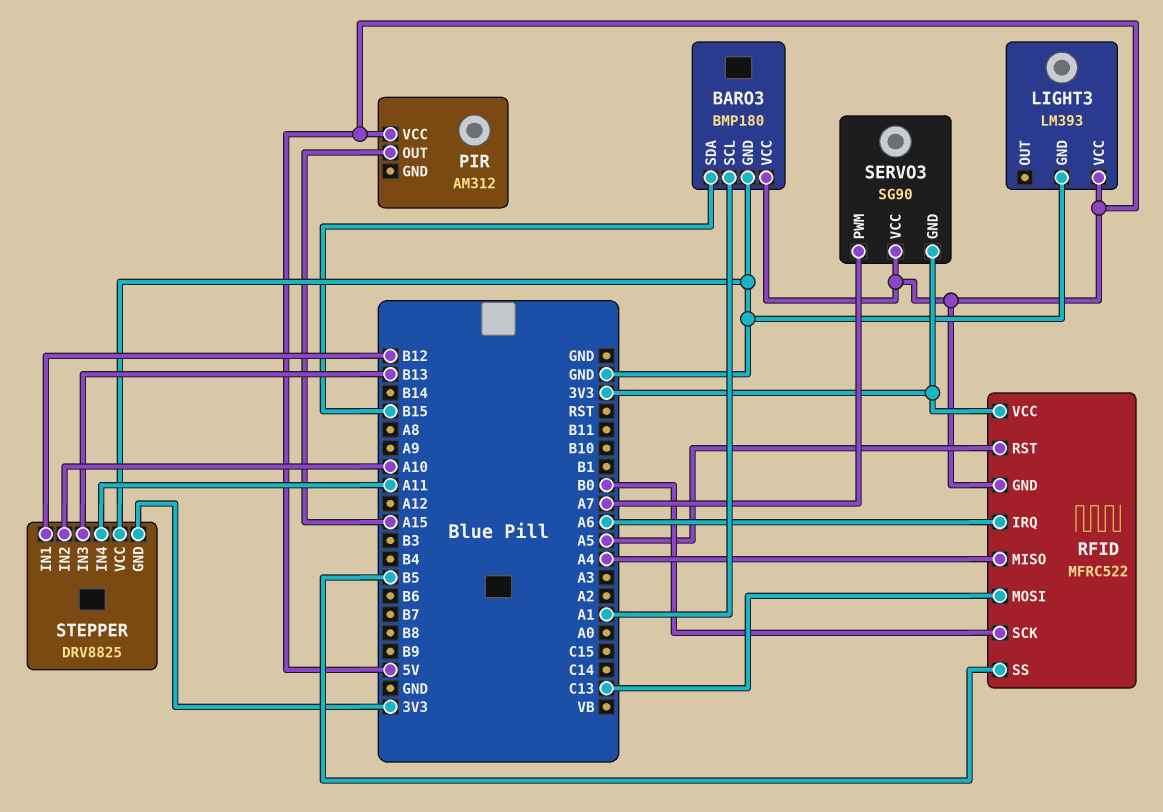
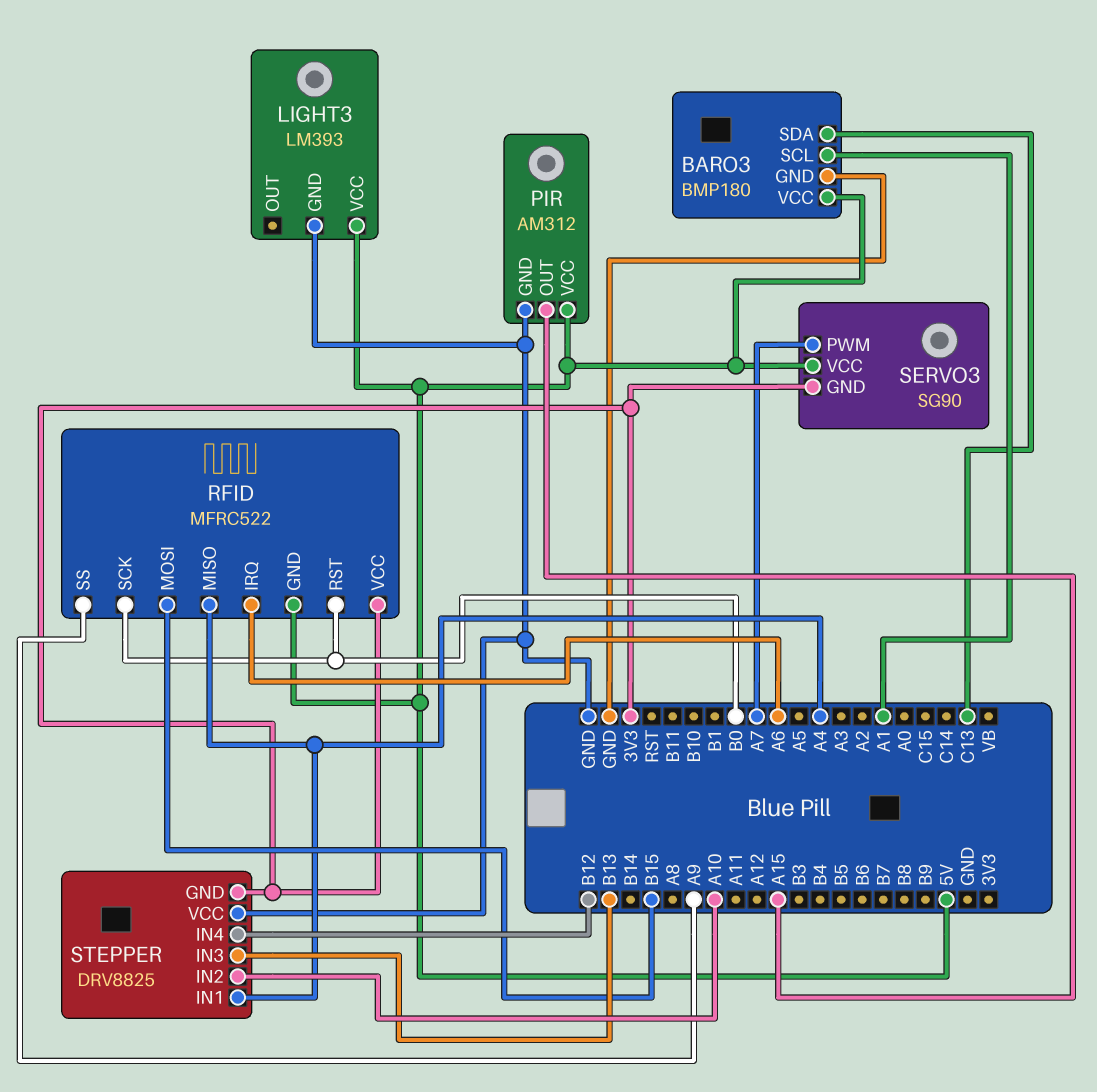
BARO3 pin SDA: B15 -> C13
PIR pin GND: none -> GND
RFID pin MOSI: C13 -> B15
RFID pin RST: A5 -> B0
RFID pin SS: B5 -> A9
STEPPER pin IN1: B12 -> A4
STEPPER pin IN4: A11 -> B12

